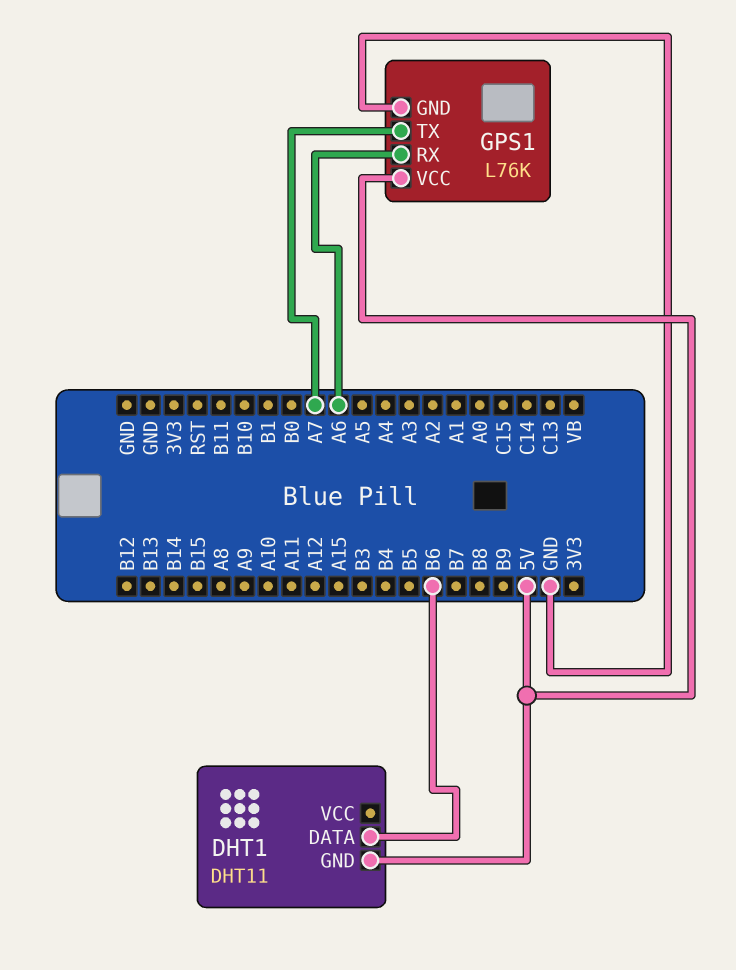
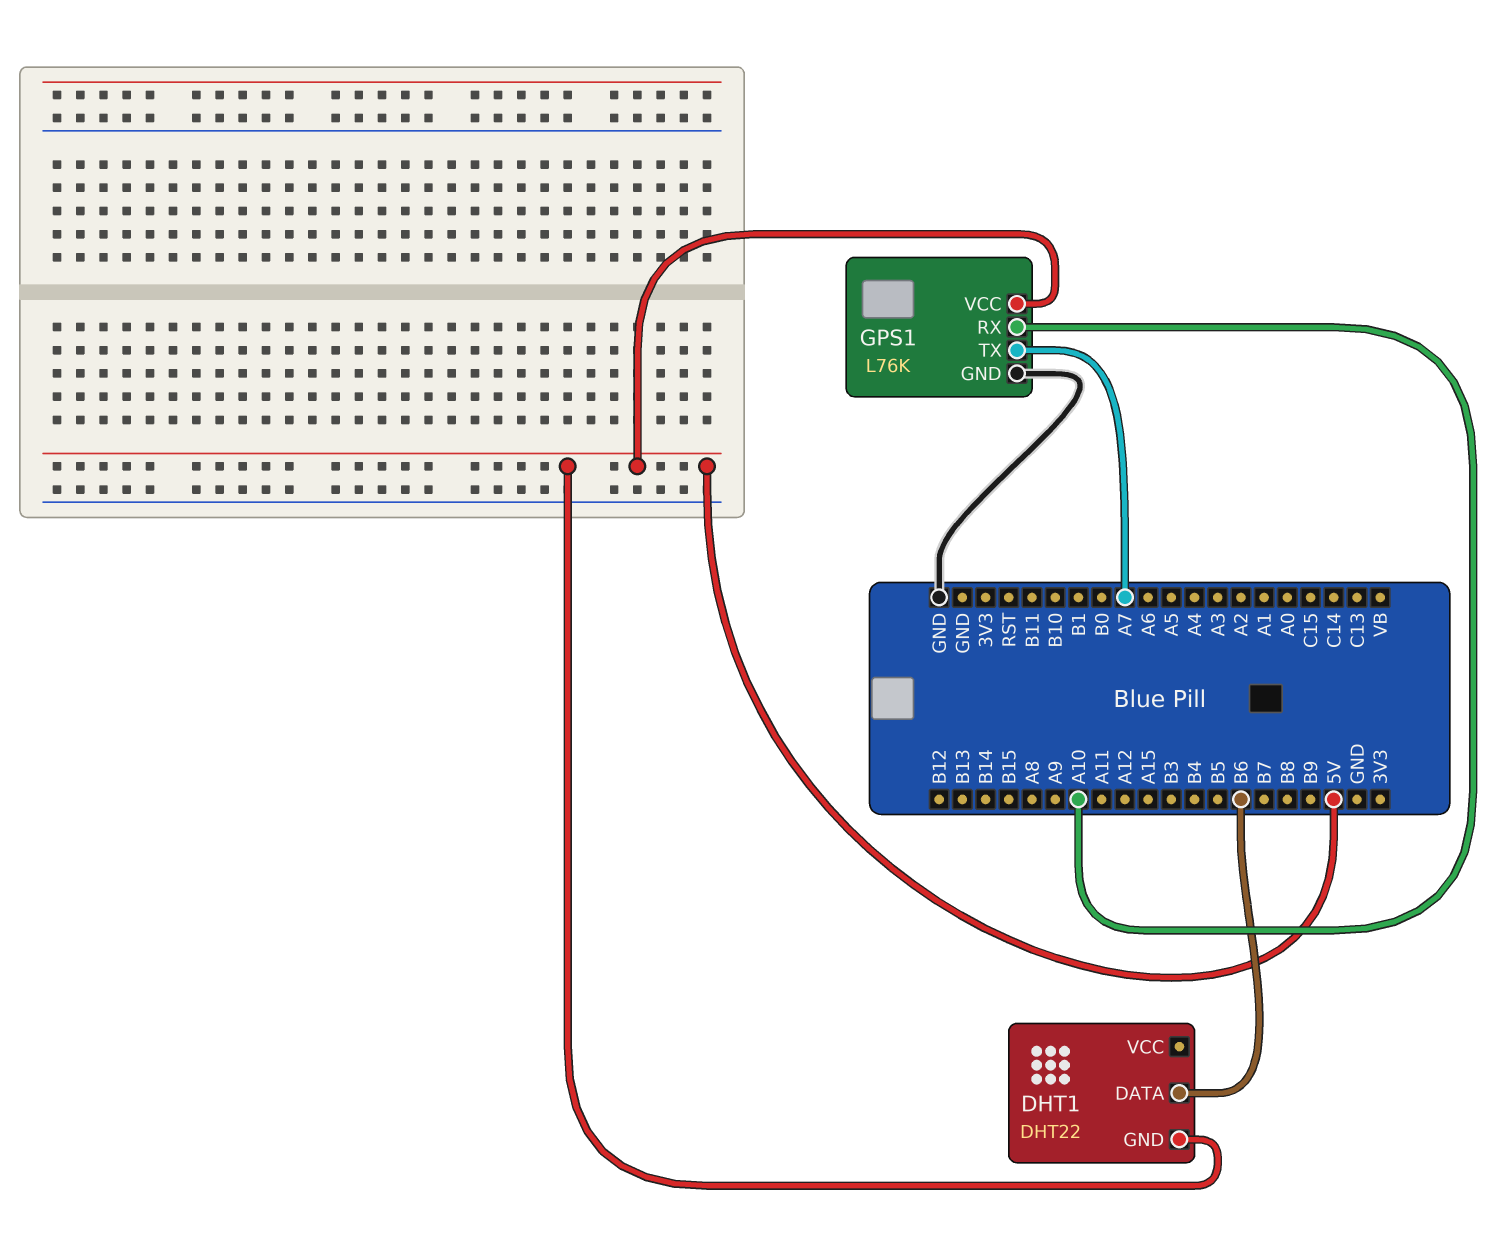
DHT1: DHT11 -> DHT22
GPS1 pin RX: A6 -> A10

